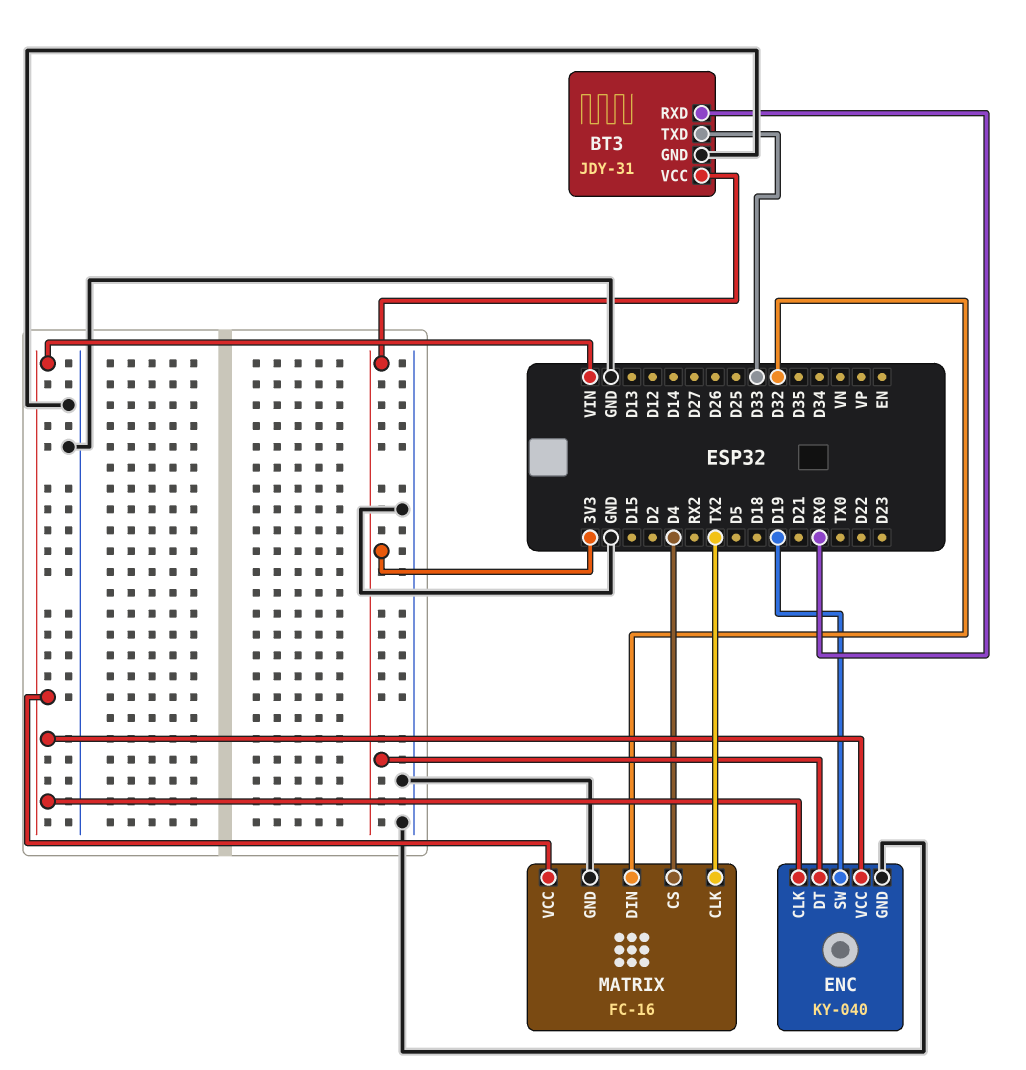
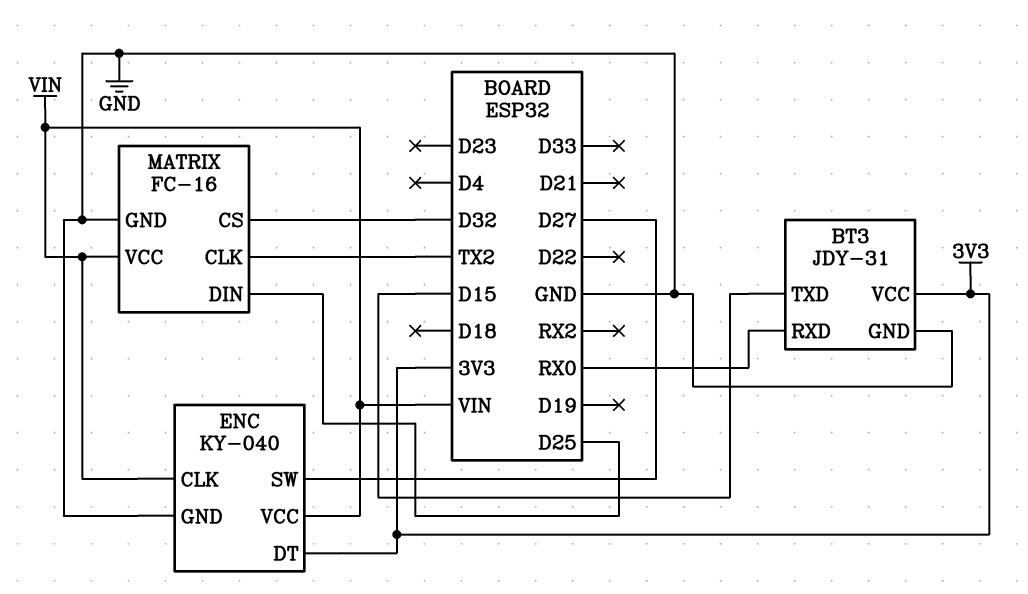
BT3 pin TXD: D33 -> D15
ENC pin SW: D19 -> D27
MATRIX pin CS: D4 -> D32
MATRIX pin DIN: D32 -> D25

